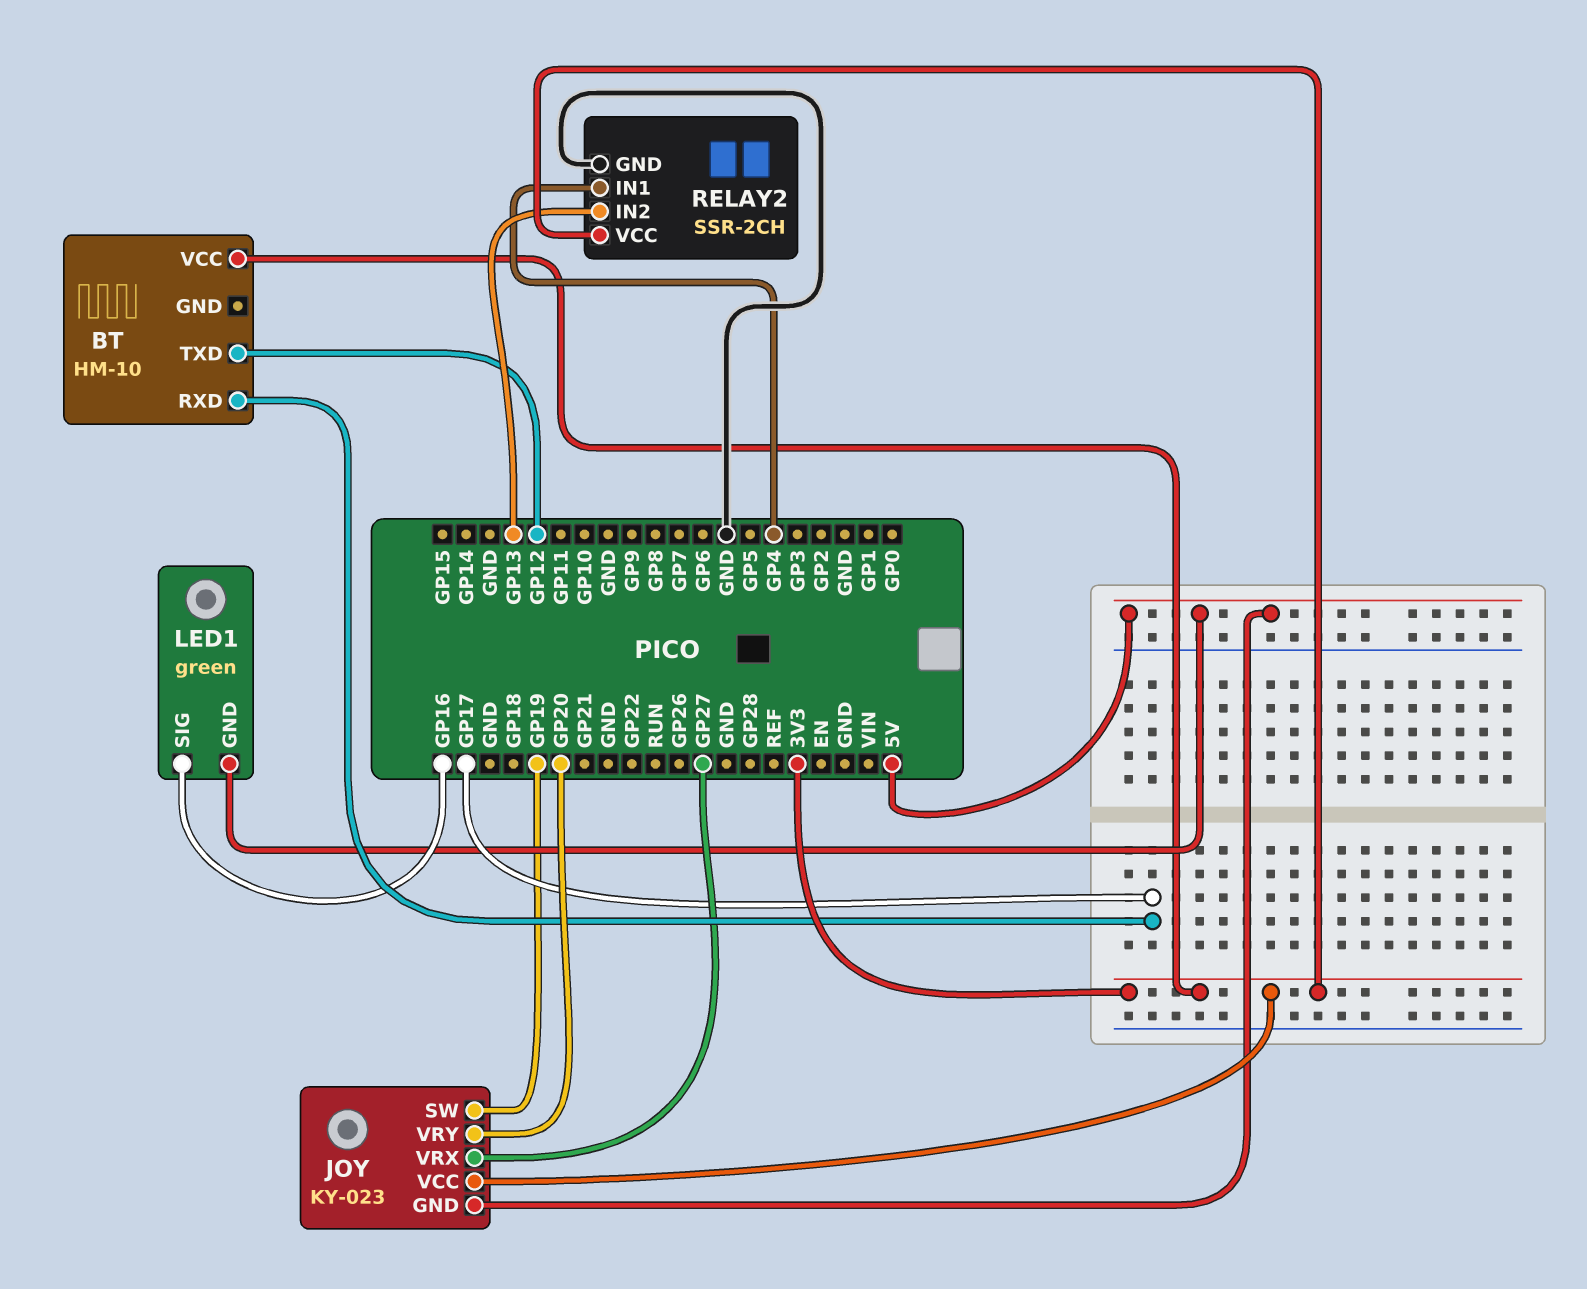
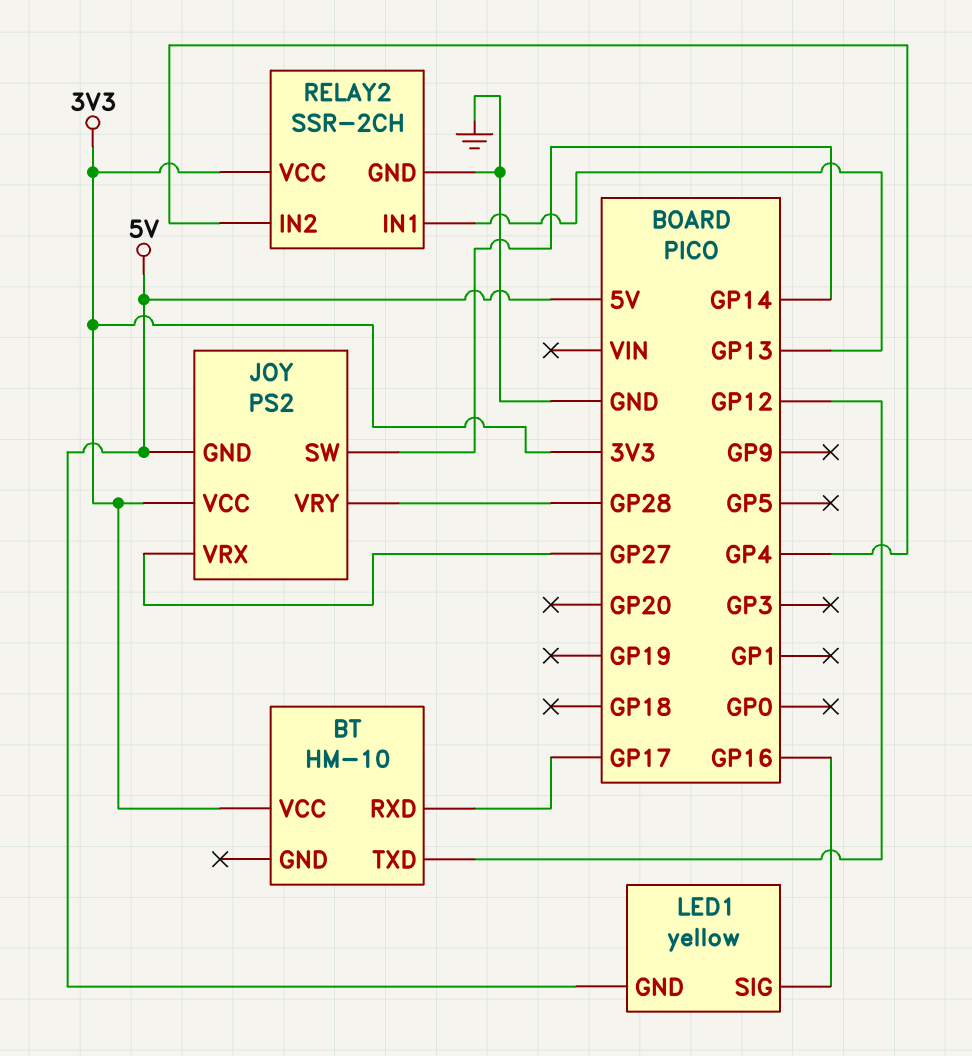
JOY: KY-023 -> PS2
JOY pin SW: GP19 -> GP14
JOY pin VRY: GP20 -> GP28
LED1: green -> yellow
RELAY2 pin IN1: GP4 -> GP13
RELAY2 pin IN2: GP13 -> GP4

